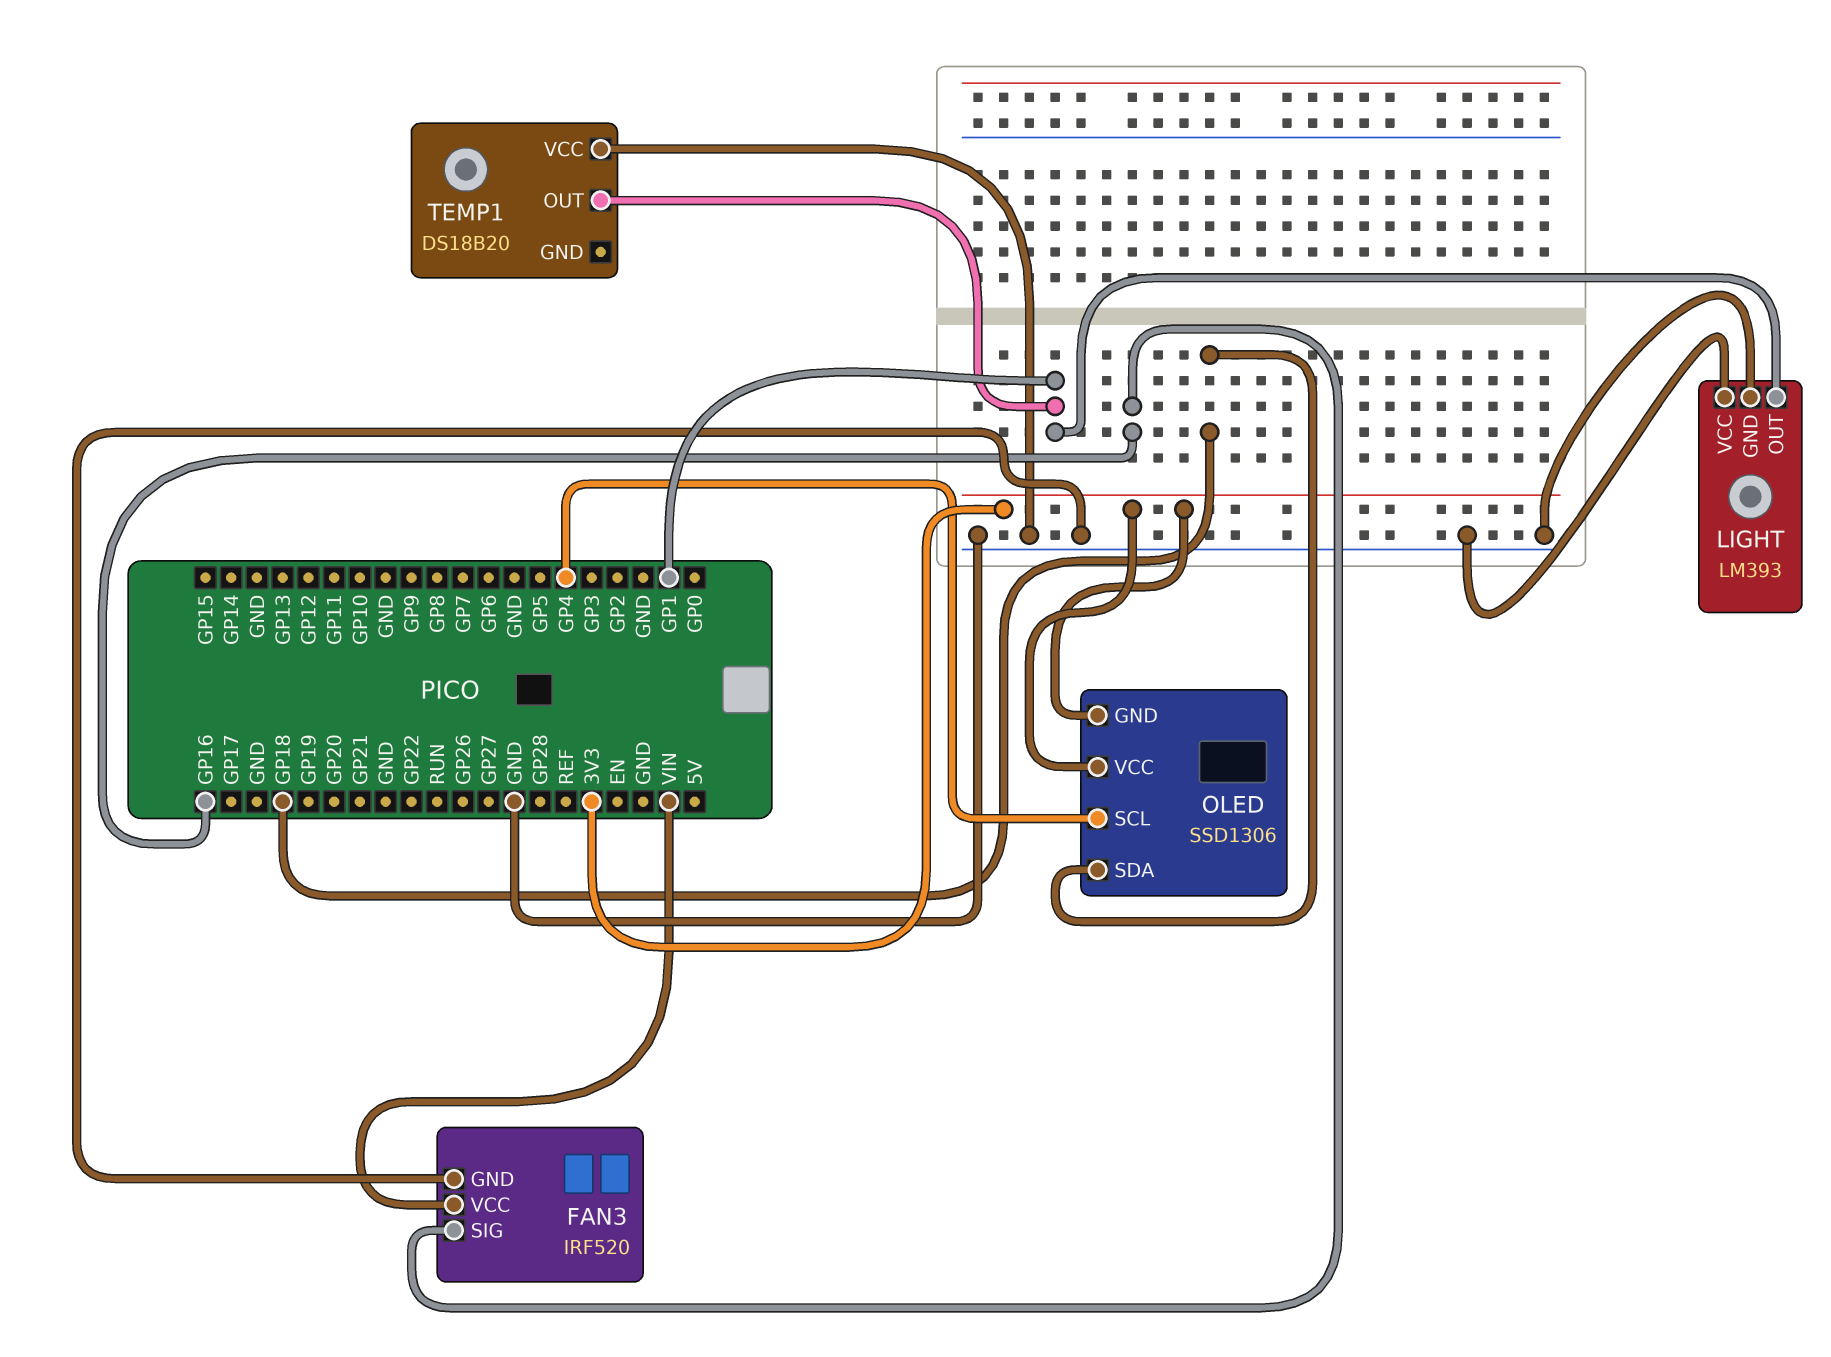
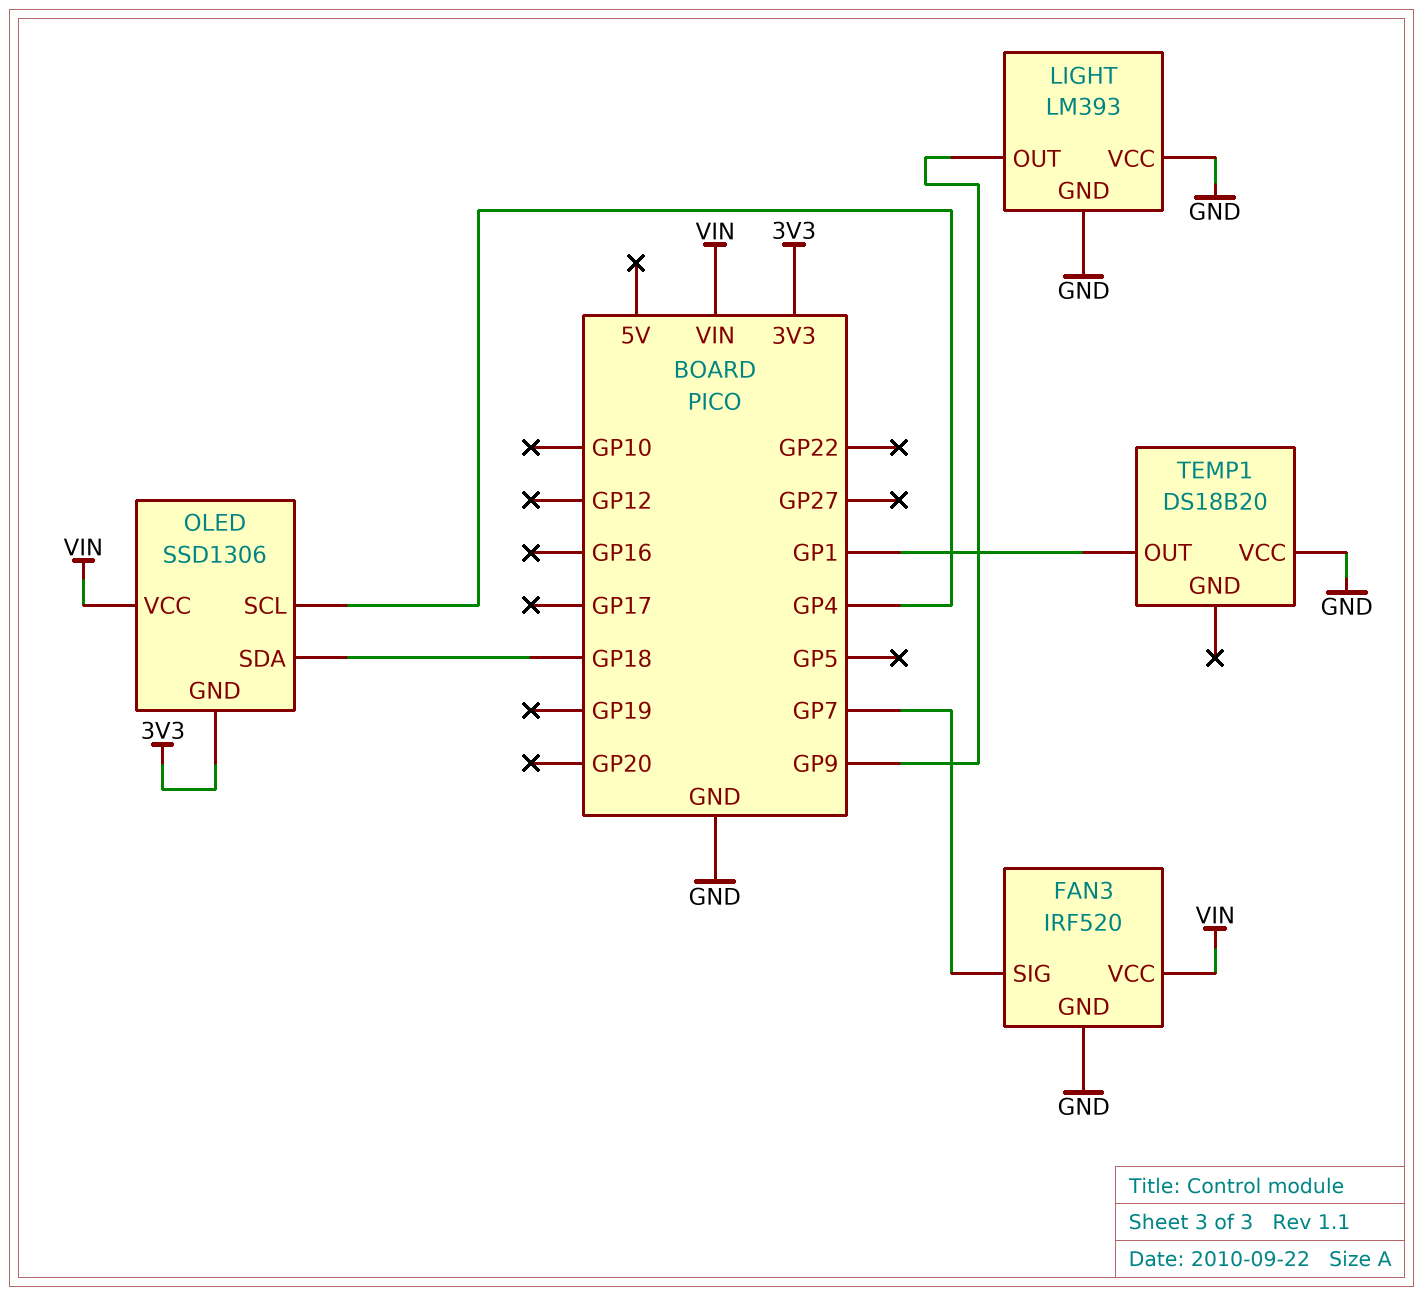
FAN3 pin SIG: GP16 -> GP7
LIGHT pin OUT: GP1 -> GP9
OLED pin VCC: 3V3 -> VIN

